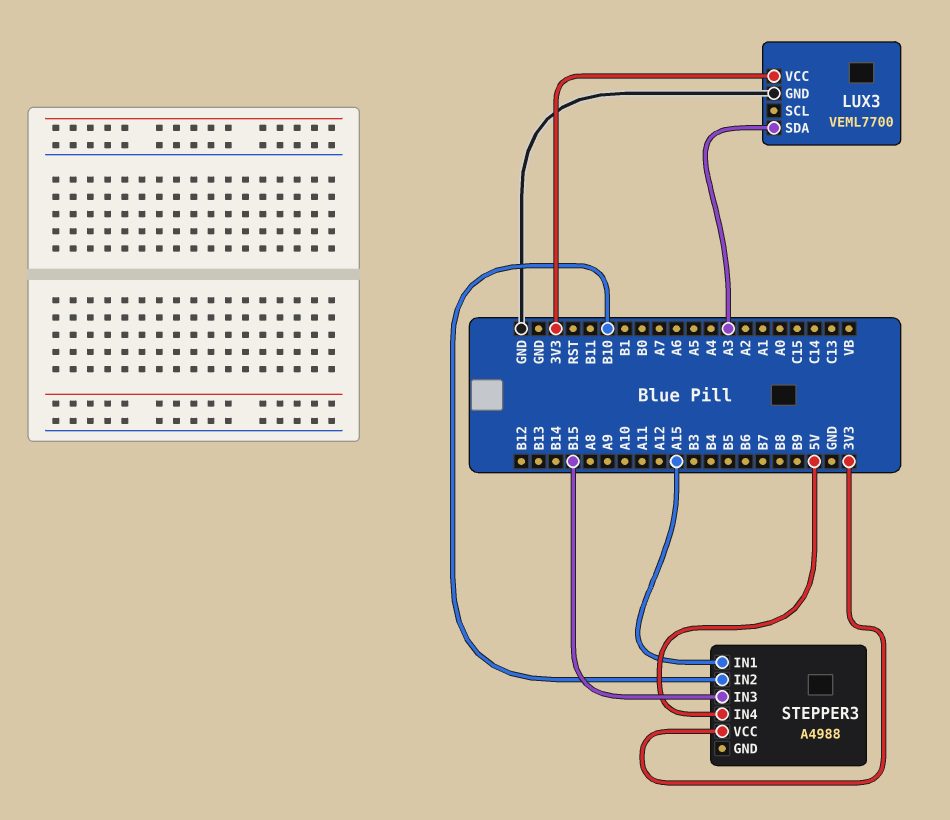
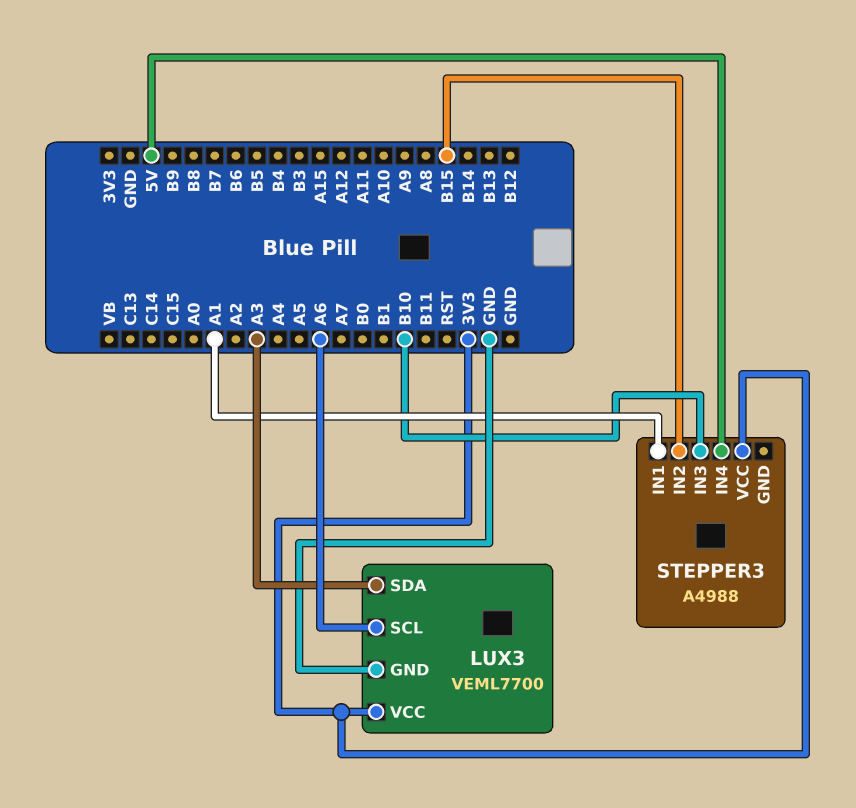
LUX3 pin SCL: none -> A6
STEPPER3 pin IN1: A15 -> A1
STEPPER3 pin IN2: B10 -> B15
STEPPER3 pin IN3: B15 -> B10

